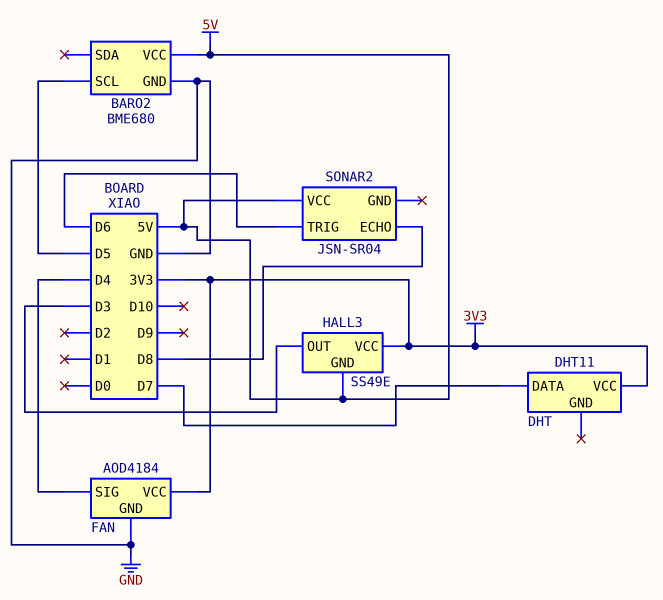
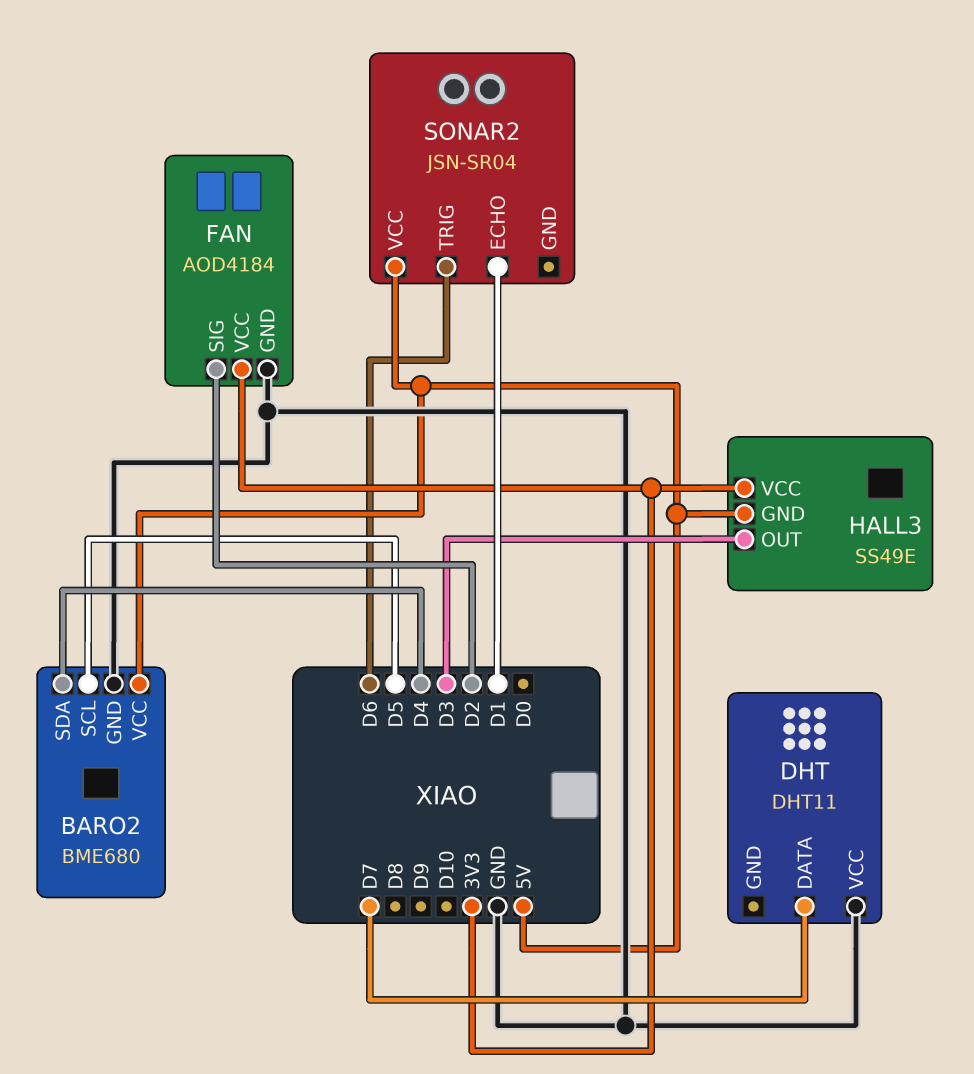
BARO2 pin SDA: none -> D4
DHT pin VCC: 3V3 -> GND
FAN pin SIG: D4 -> D2
SONAR2 pin ECHO: D8 -> D1

